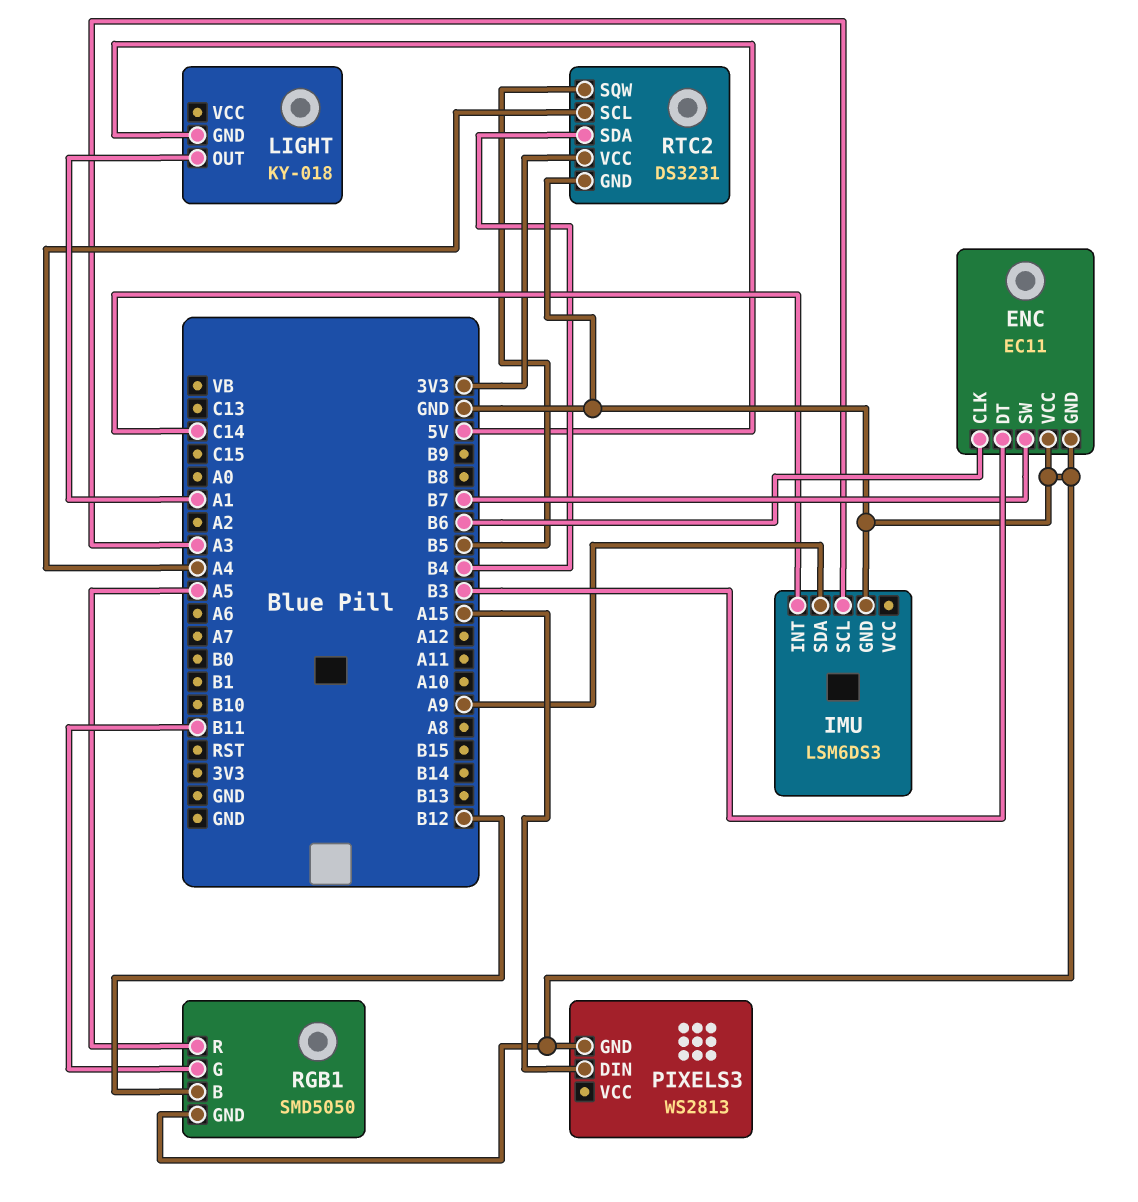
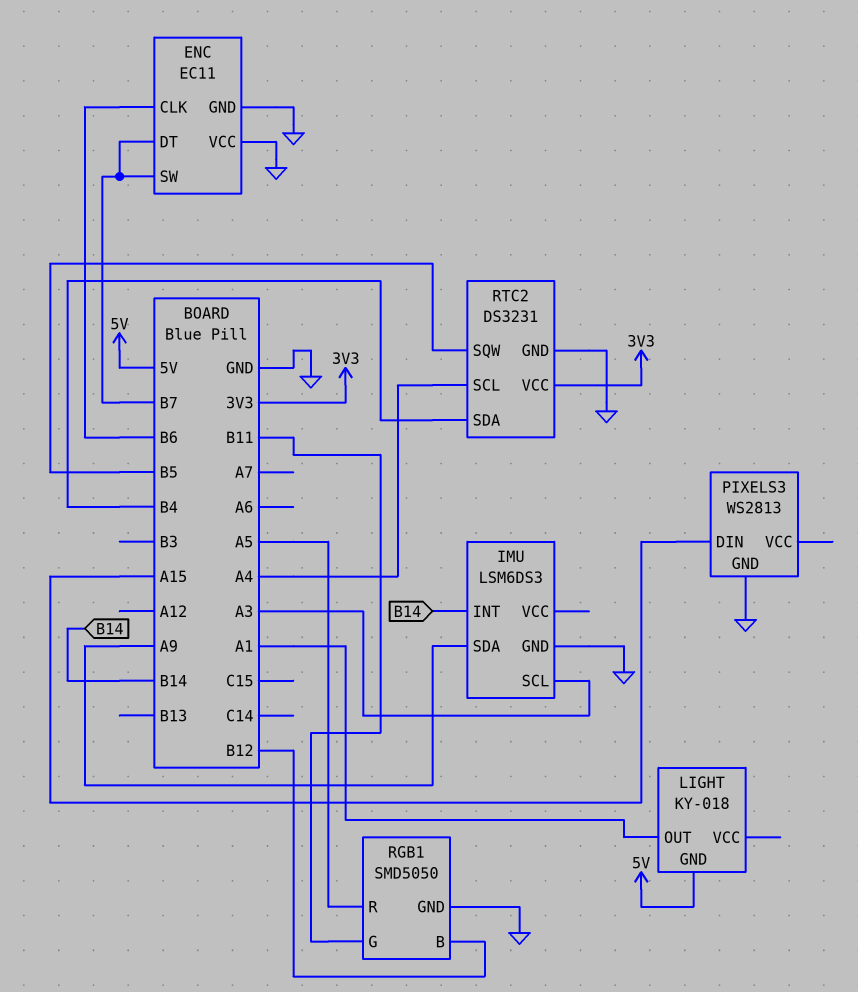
ENC pin DT: B3 -> B7
IMU pin INT: C14 -> B14

